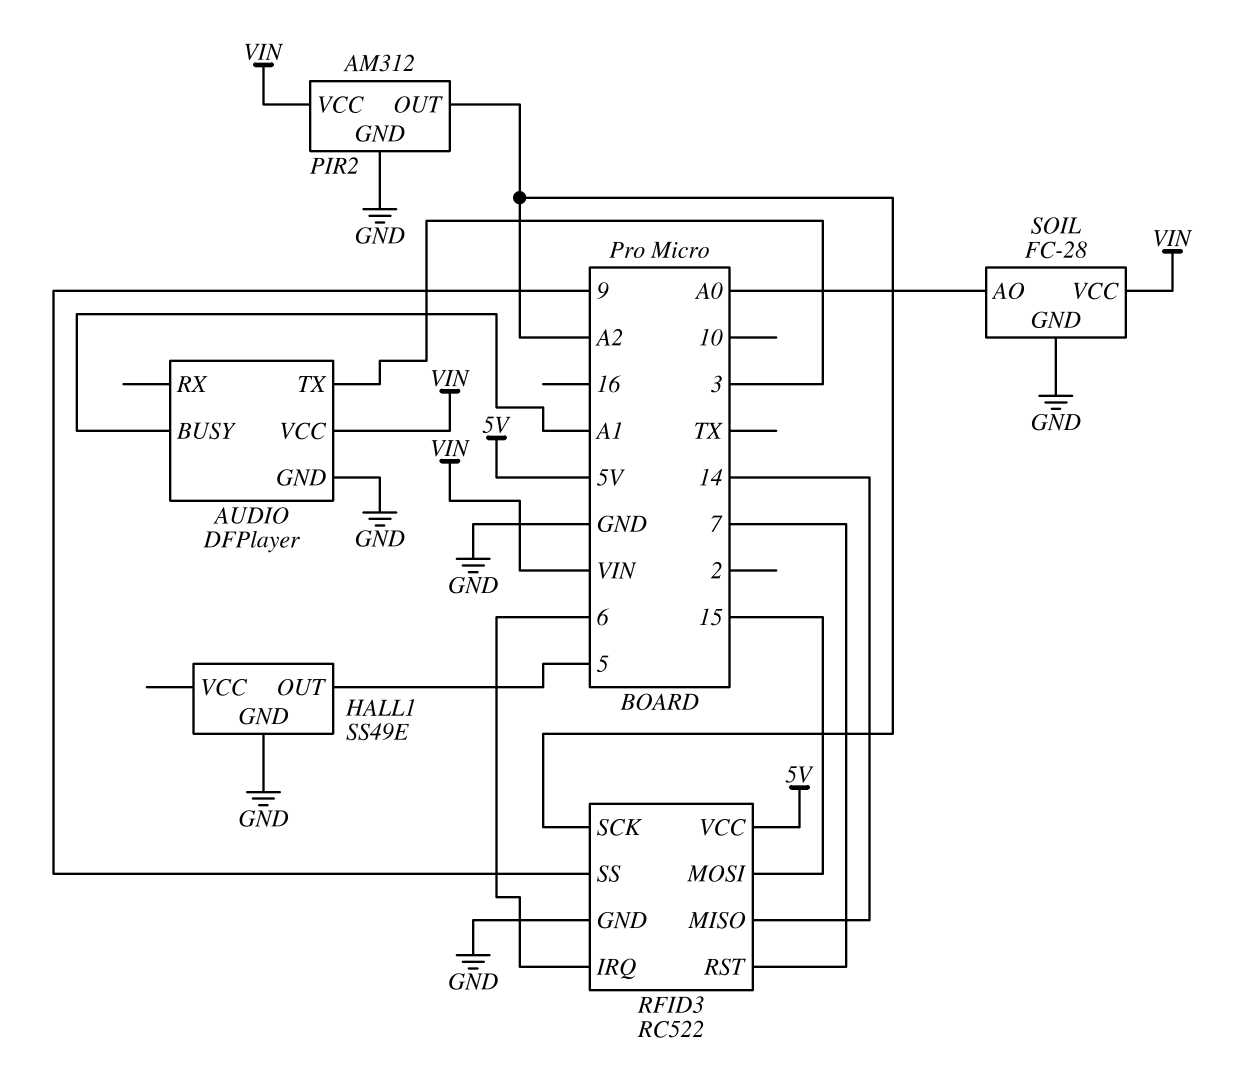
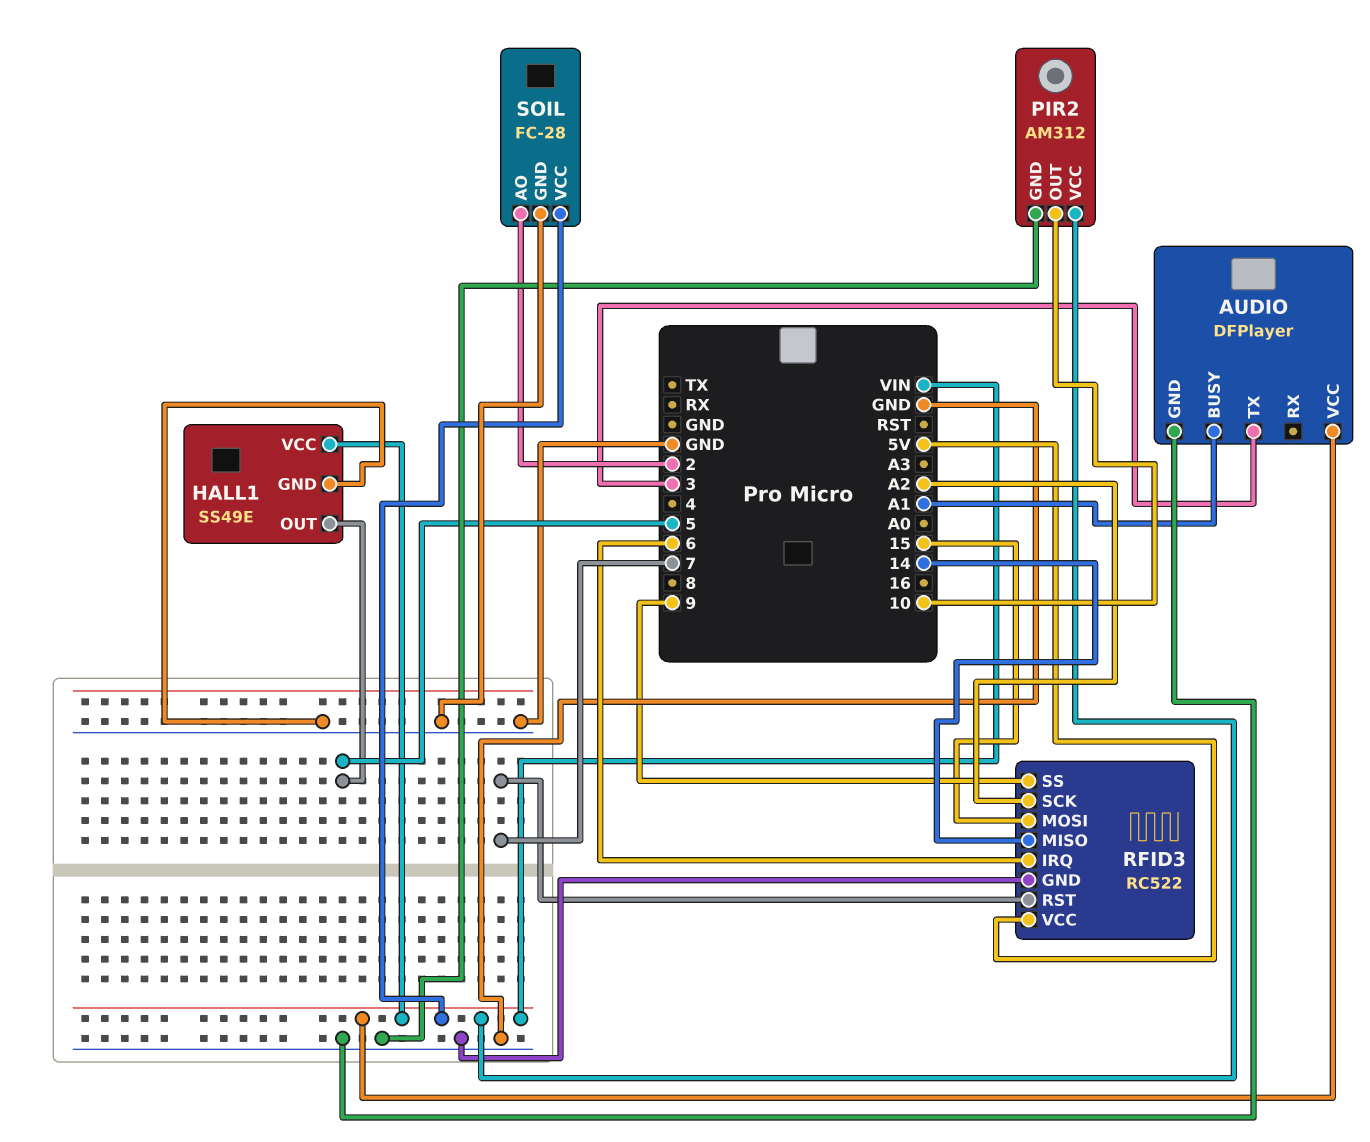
HALL1 pin VCC: none -> VIN
PIR2 pin OUT: A2 -> 10
SOIL pin AO: A0 -> 2

